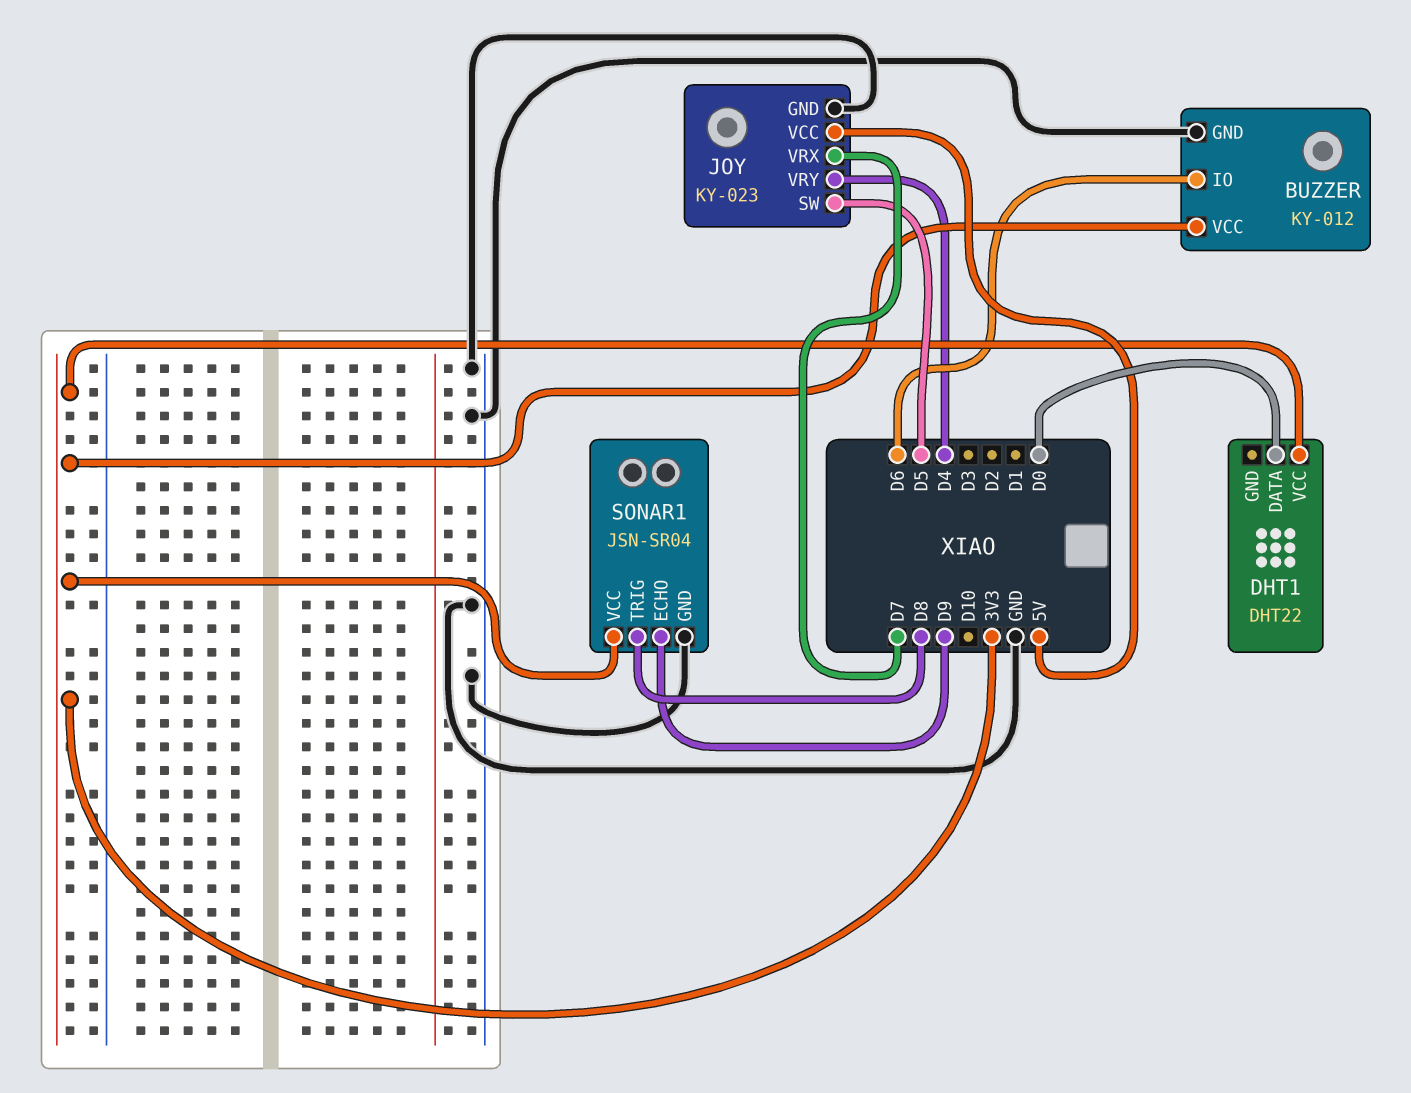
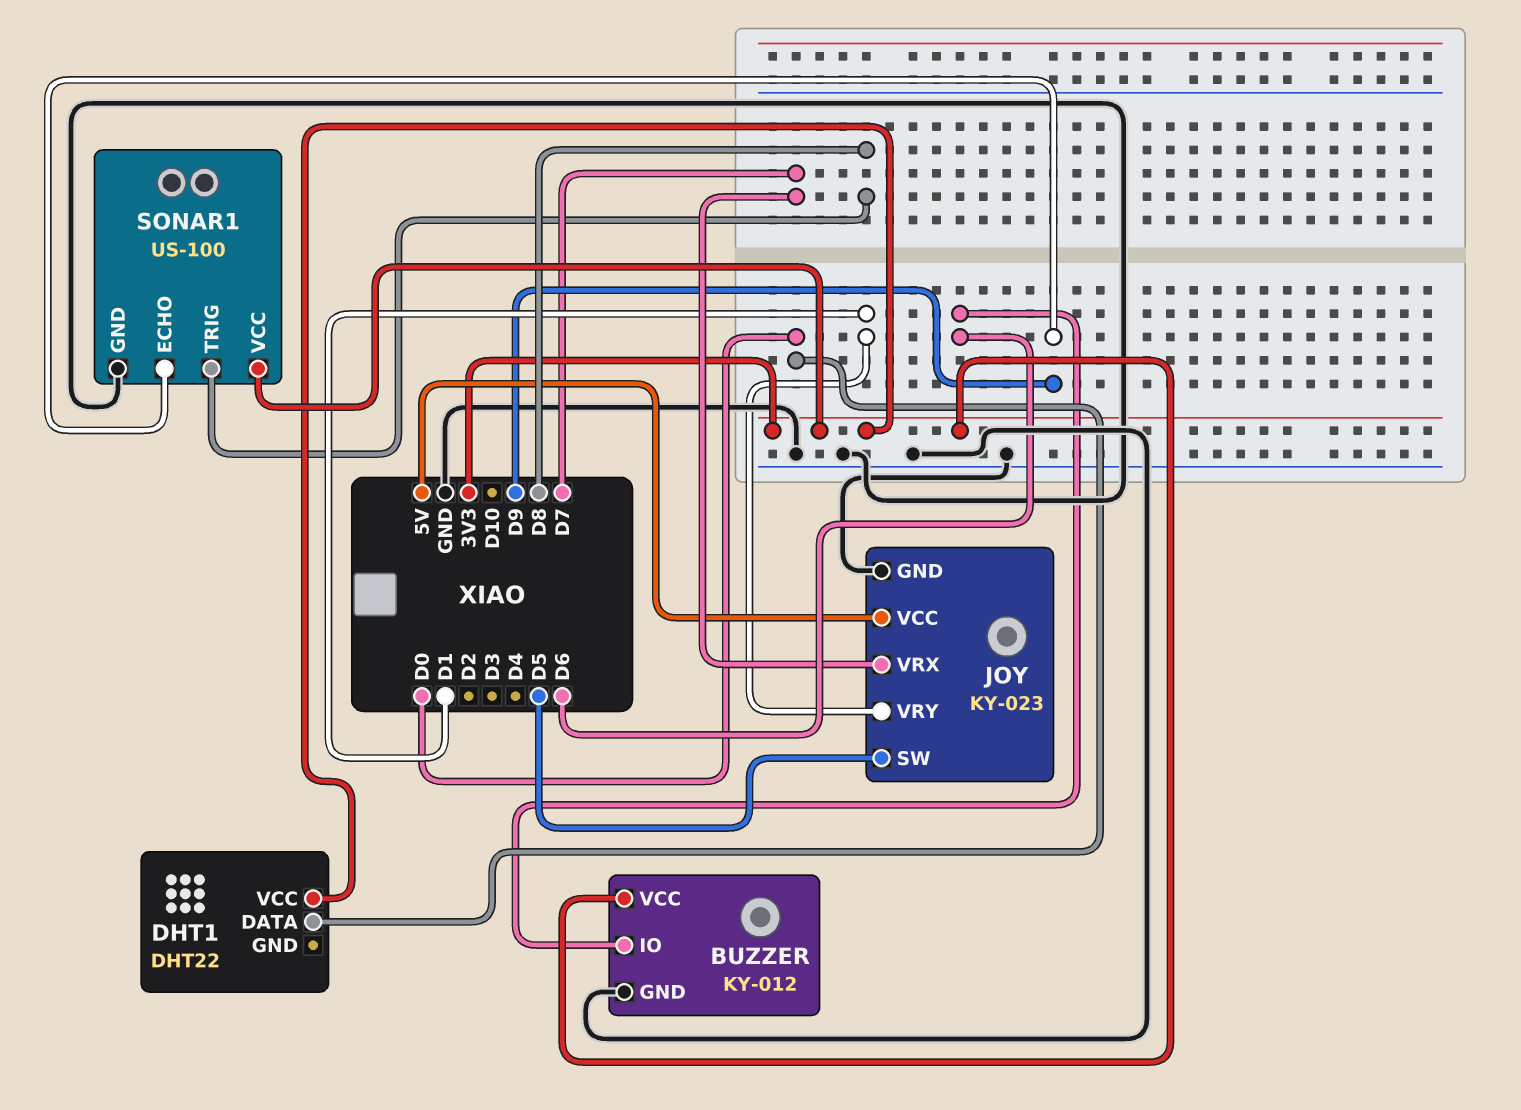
JOY pin VRY: D4 -> D1
SONAR1: JSN-SR04 -> US-100

